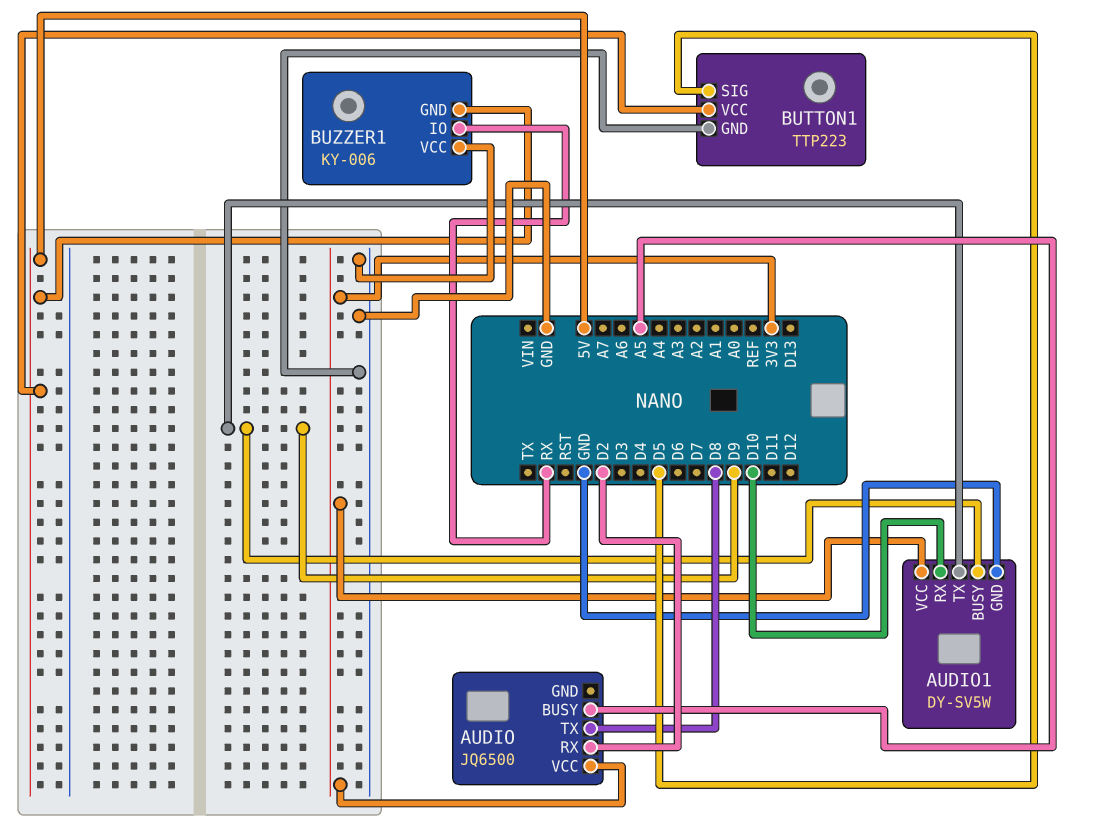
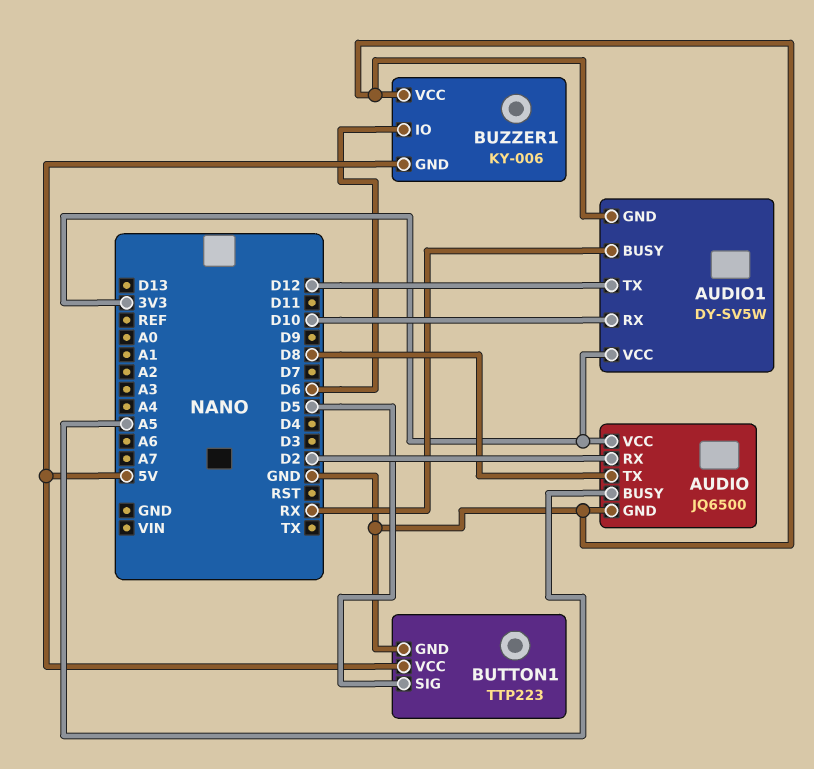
AUDIO pin GND: none -> GND
AUDIO1 pin BUSY: D9 -> RX
AUDIO1 pin TX: D9 -> D12
BUZZER1 pin IO: RX -> D6

